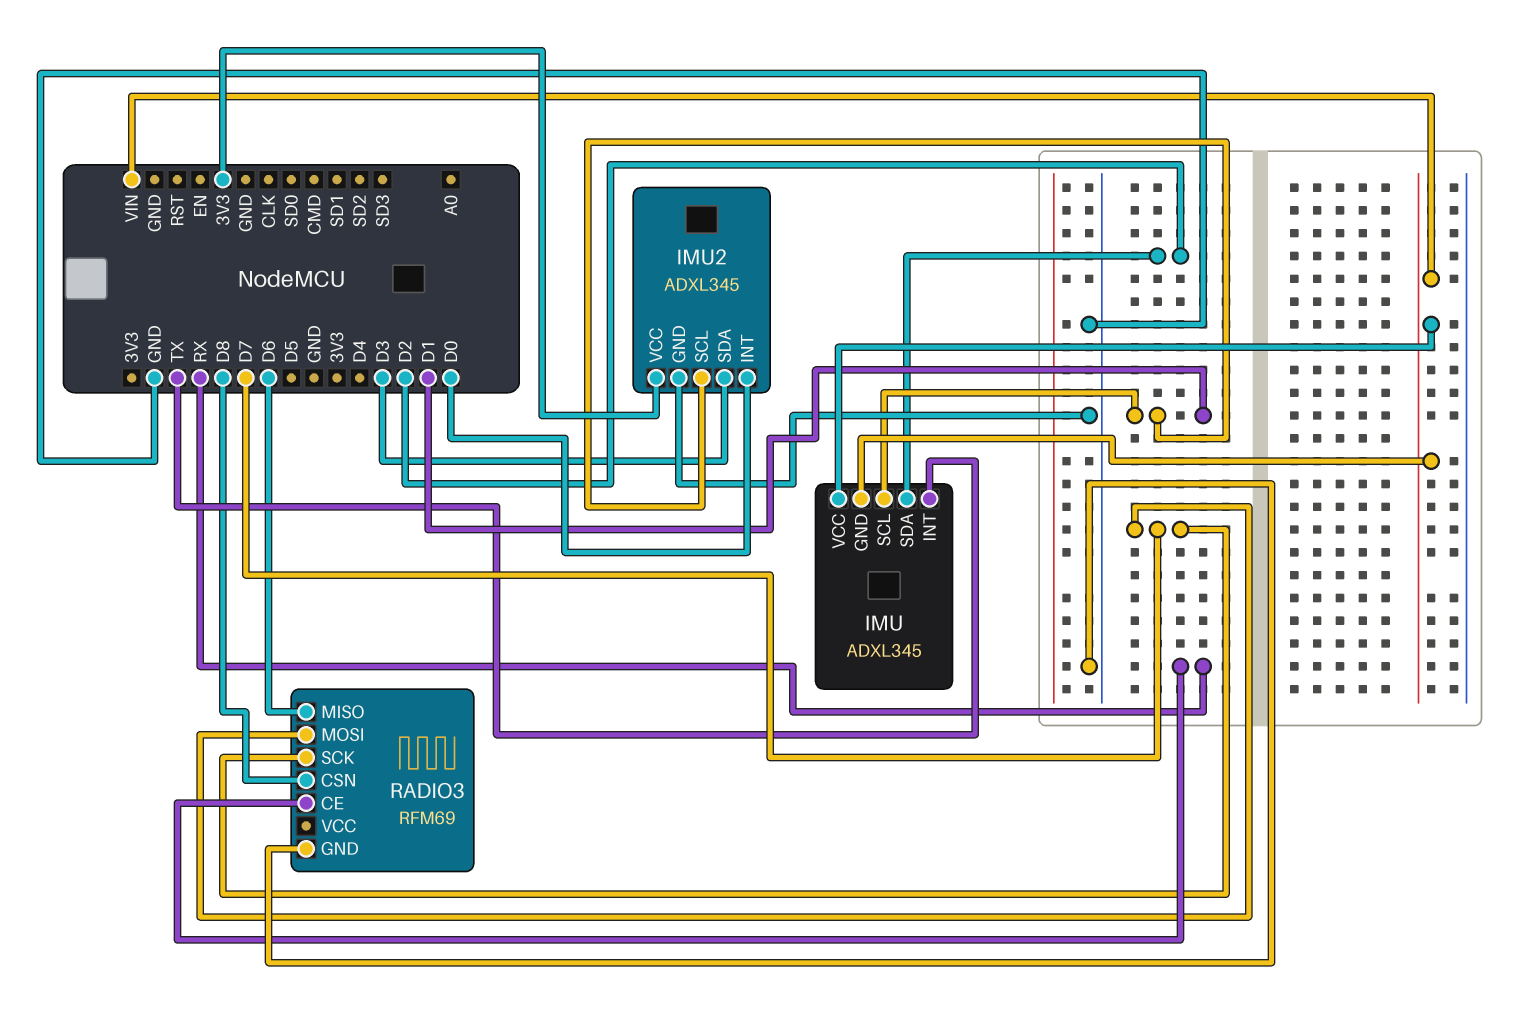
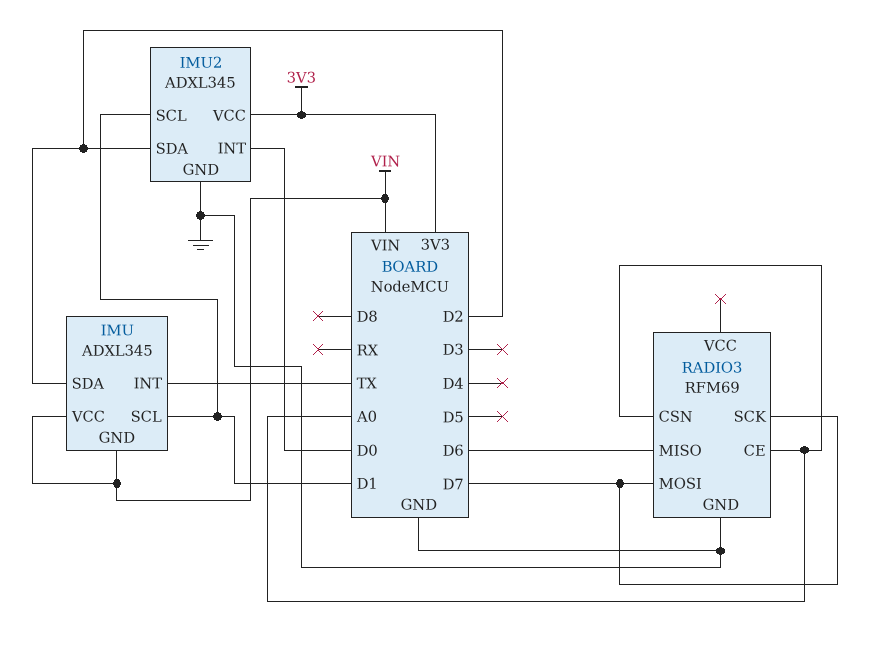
IMU2 pin SDA: D3 -> D2
RADIO3 pin CE: RX -> A0
RADIO3 pin CSN: D8 -> A0

